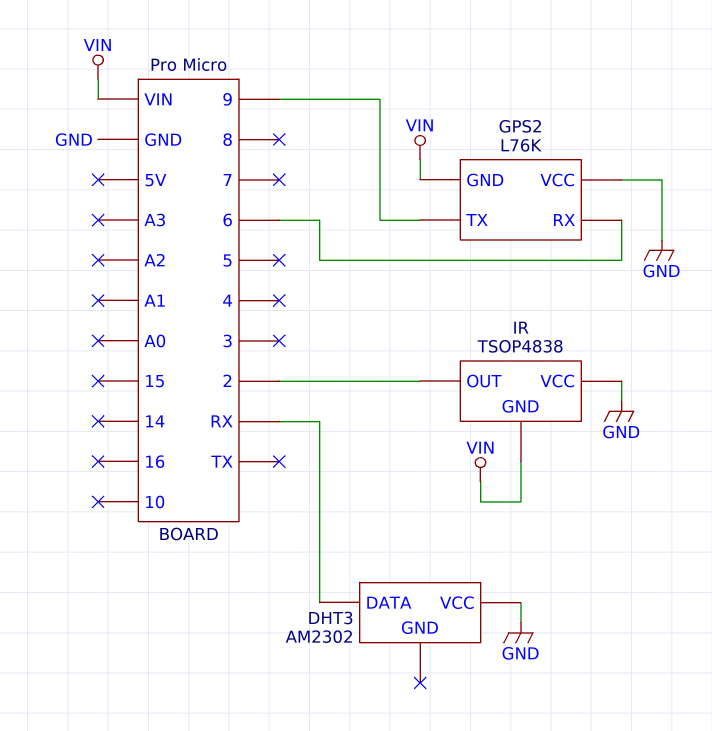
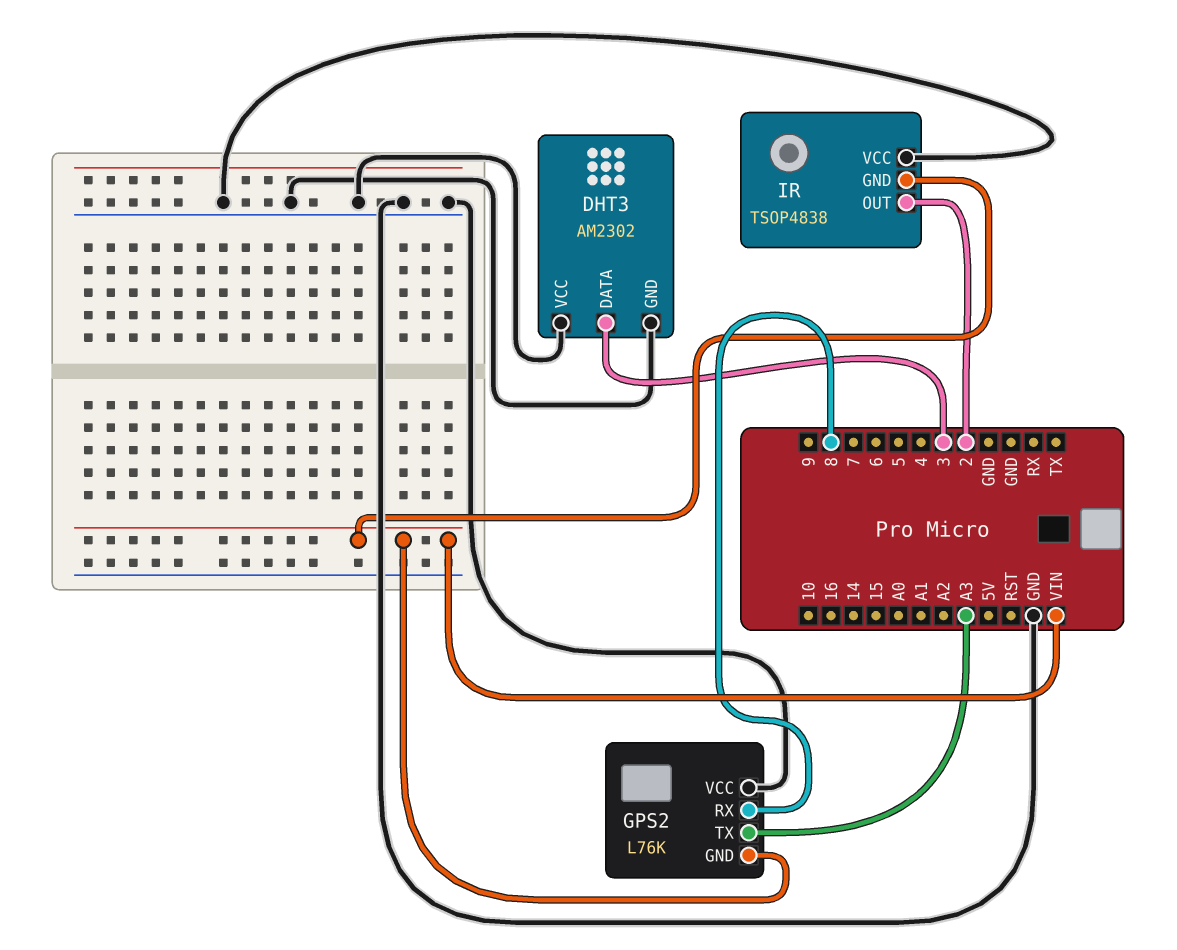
DHT3 pin DATA: RX -> 3
DHT3 pin GND: none -> GND
GPS2 pin RX: 6 -> 8
GPS2 pin TX: 9 -> A3

